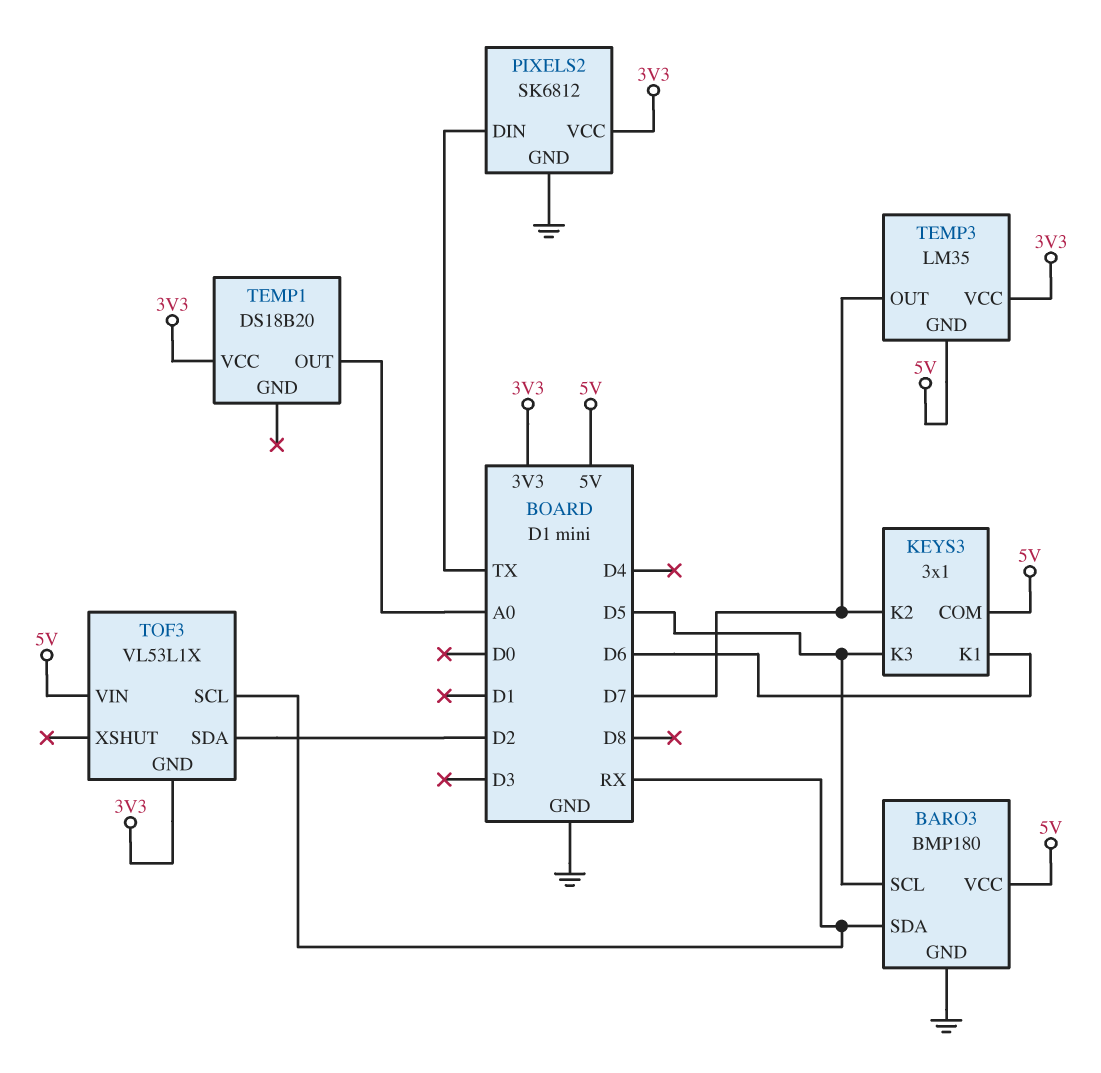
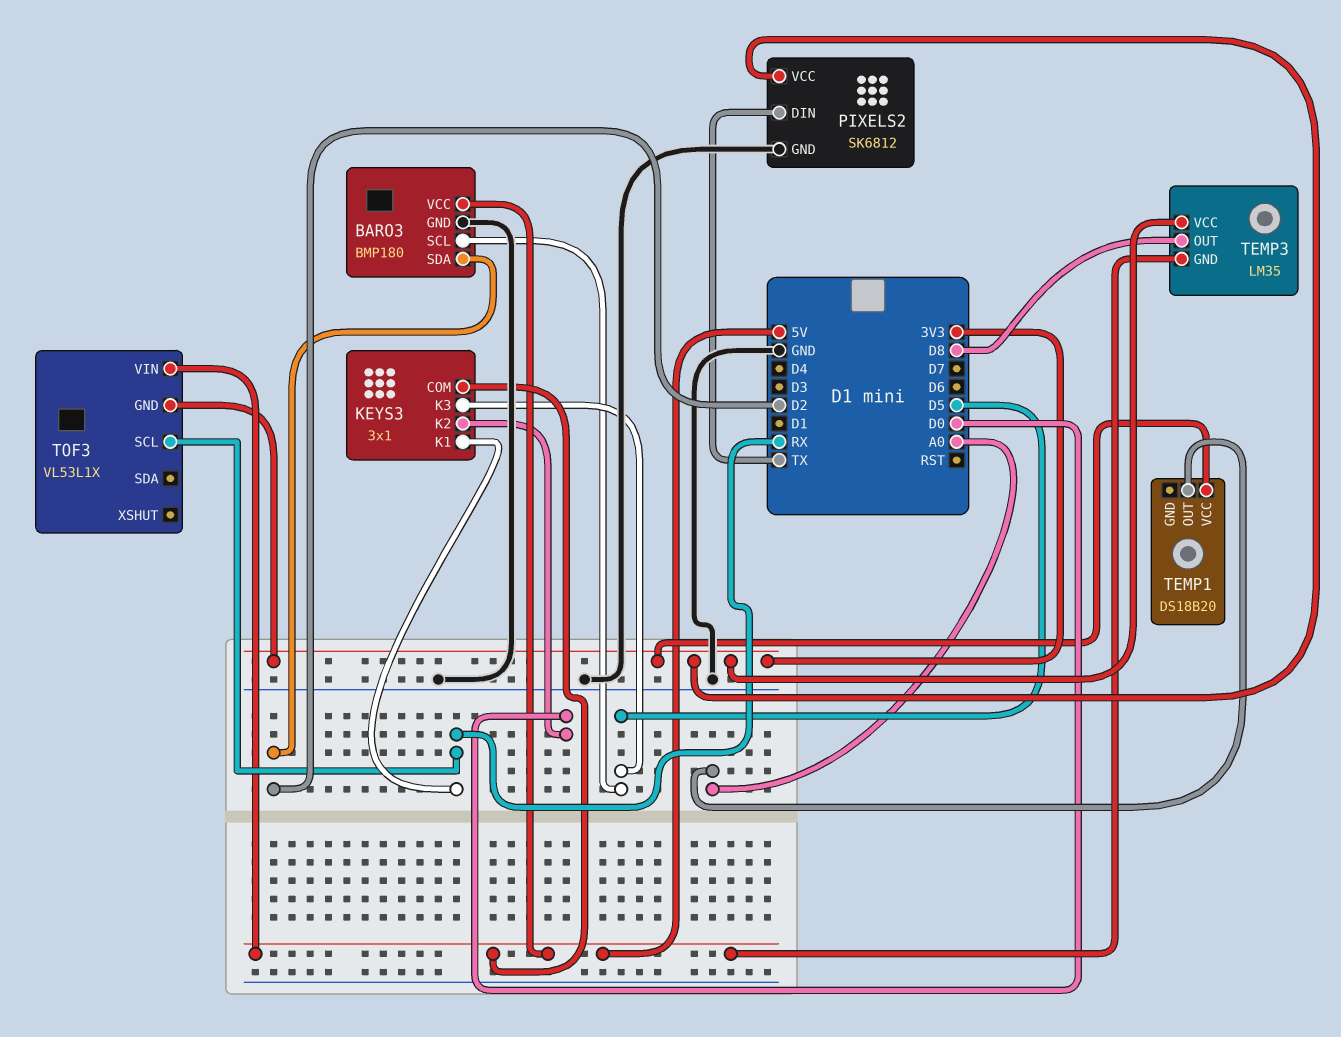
BARO3 pin SDA: RX -> D2
KEYS3 pin K1: D6 -> RX
KEYS3 pin K2: D7 -> D0
TEMP3 pin OUT: D7 -> D8
TOF3 pin SDA: D2 -> none

